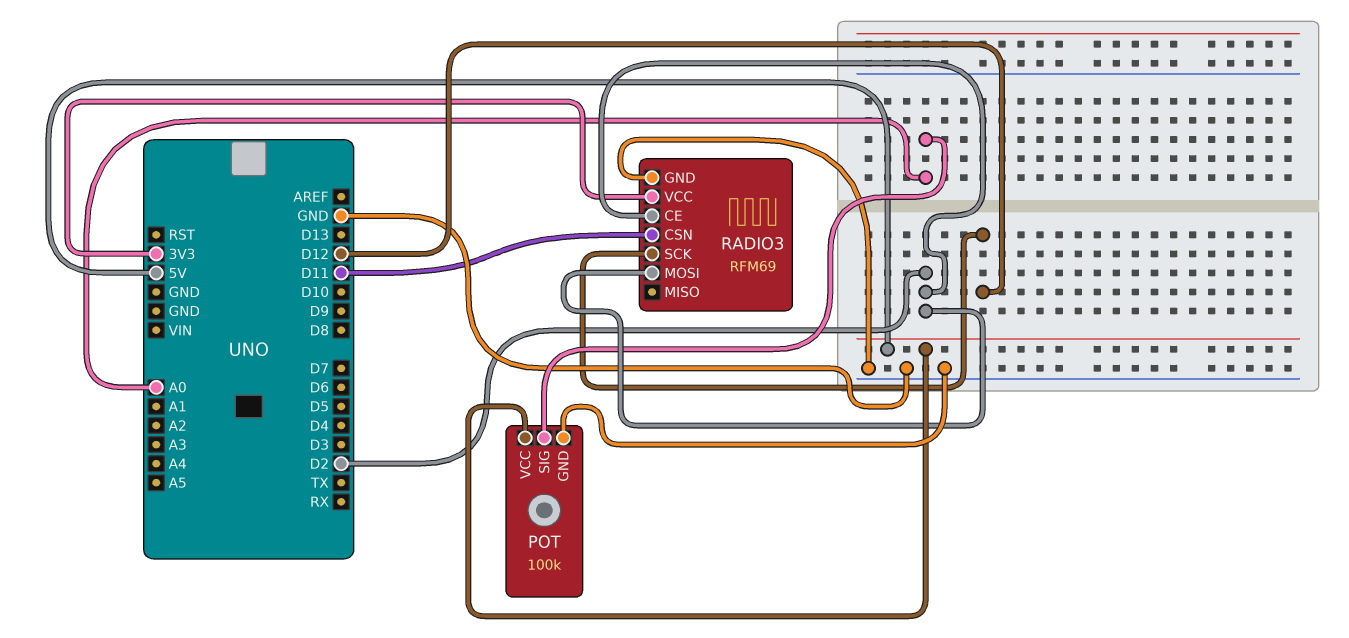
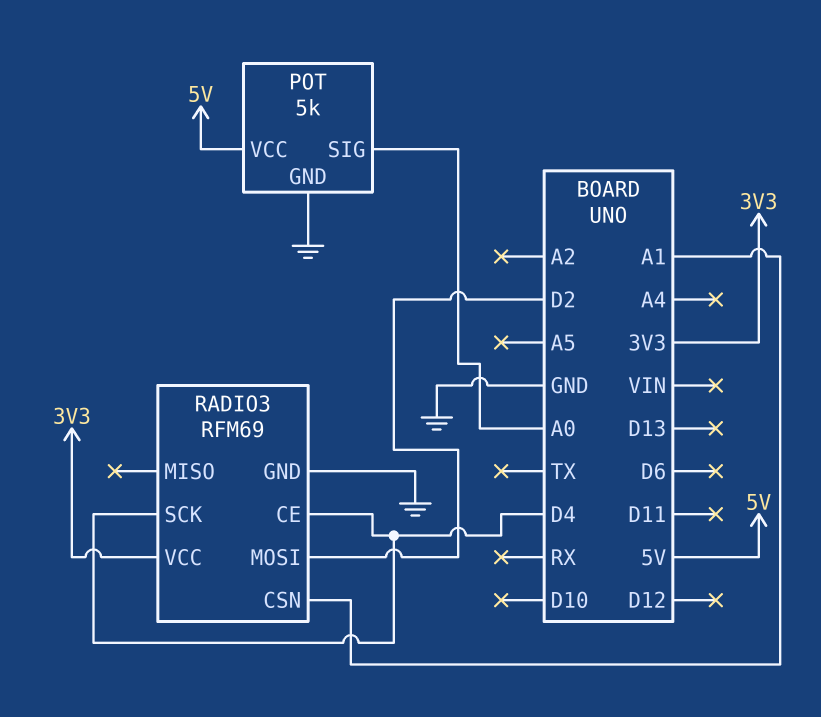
POT: 100k -> 5k
RADIO3 pin CE: D2 -> D4
RADIO3 pin CSN: D11 -> A1
RADIO3 pin SCK: D12 -> D4

